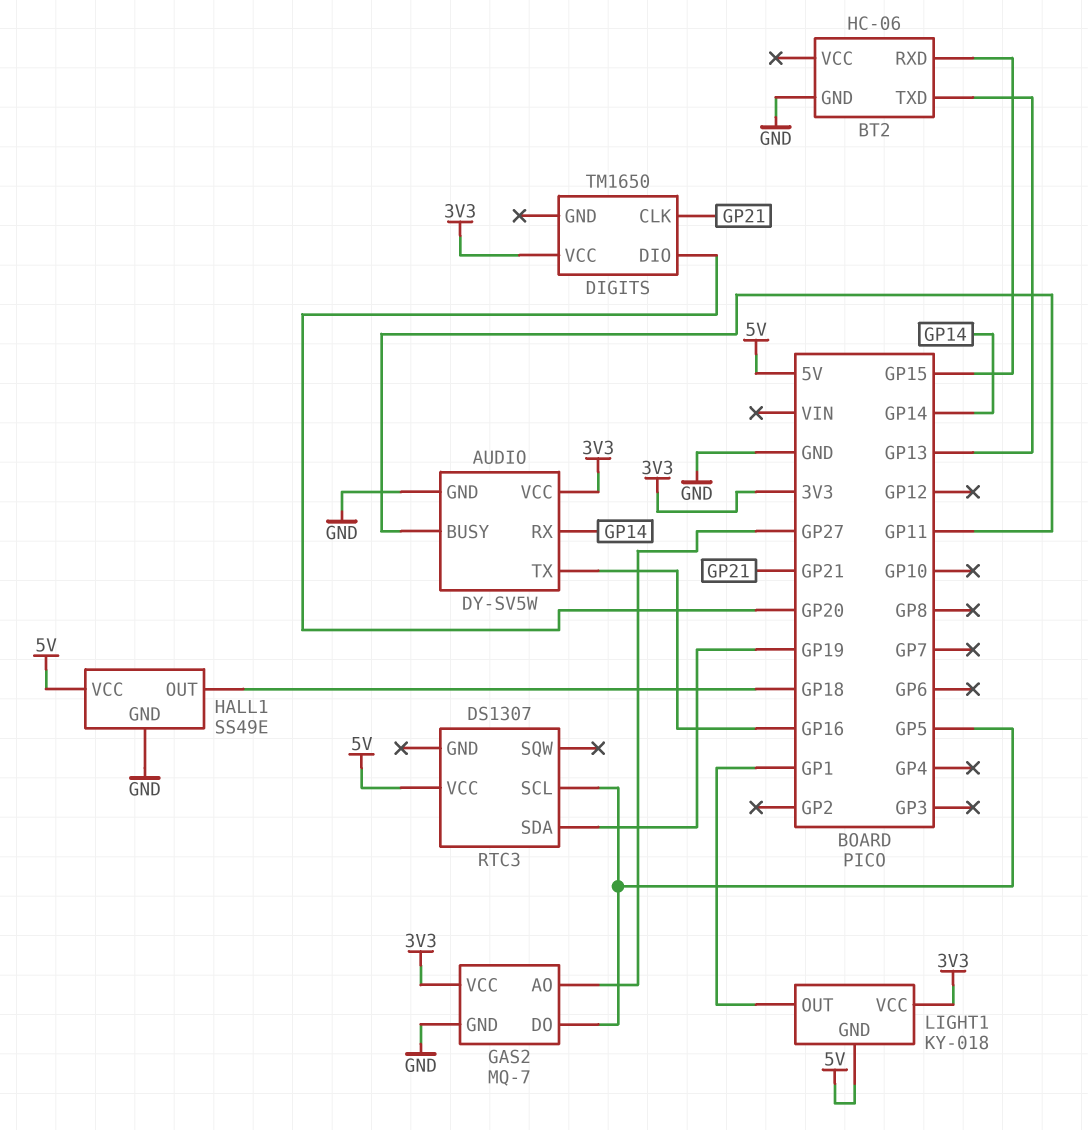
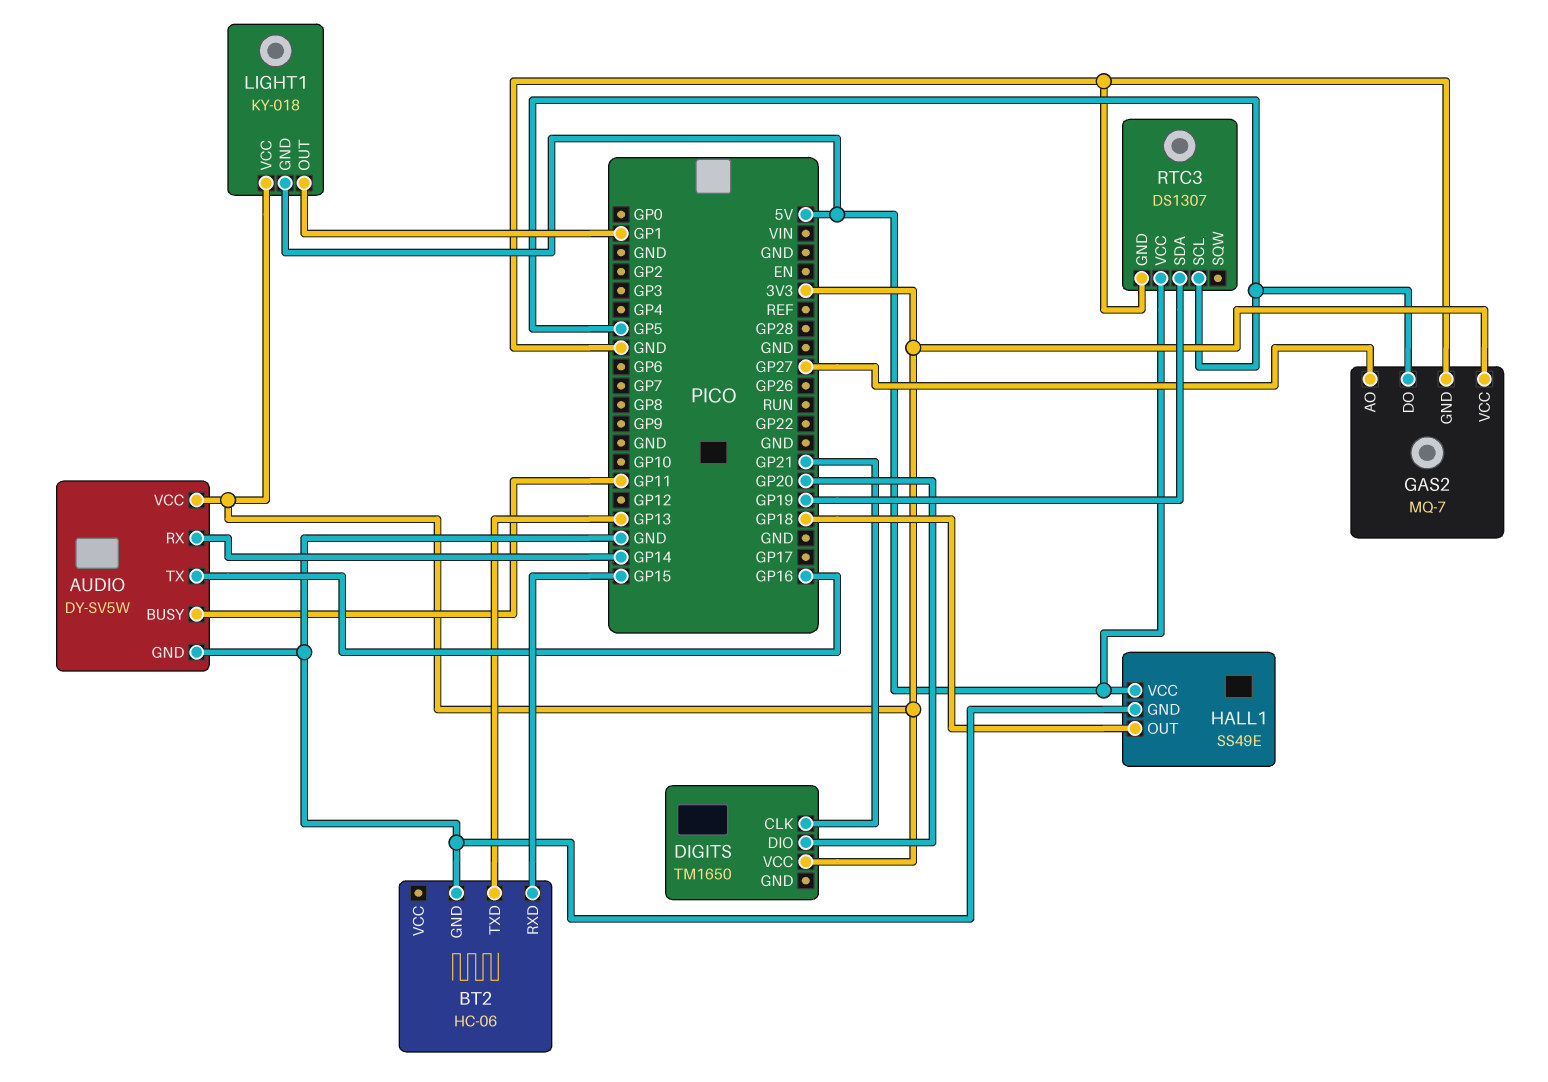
RTC3 pin GND: none -> GND

